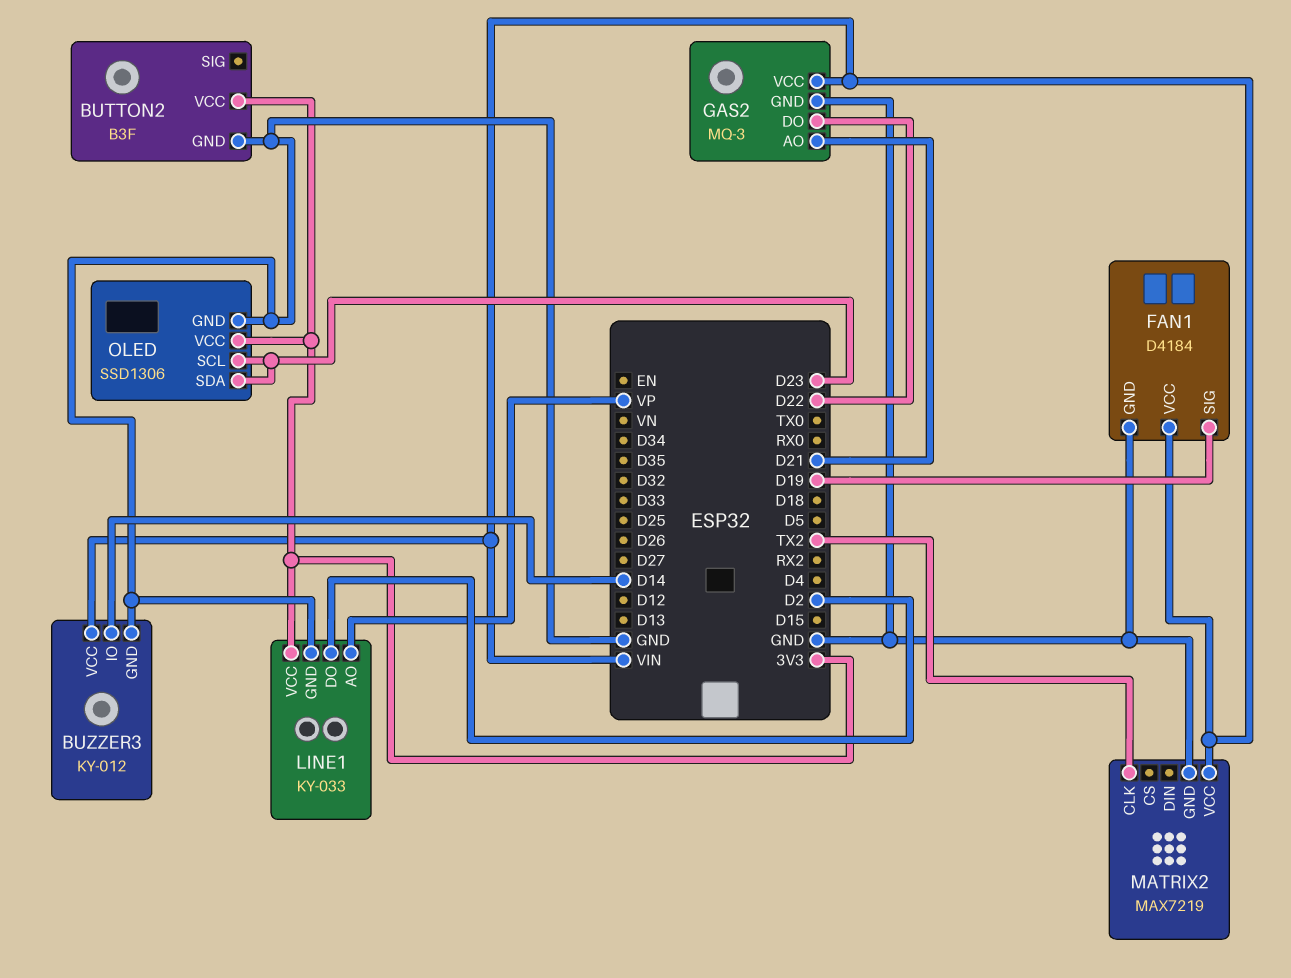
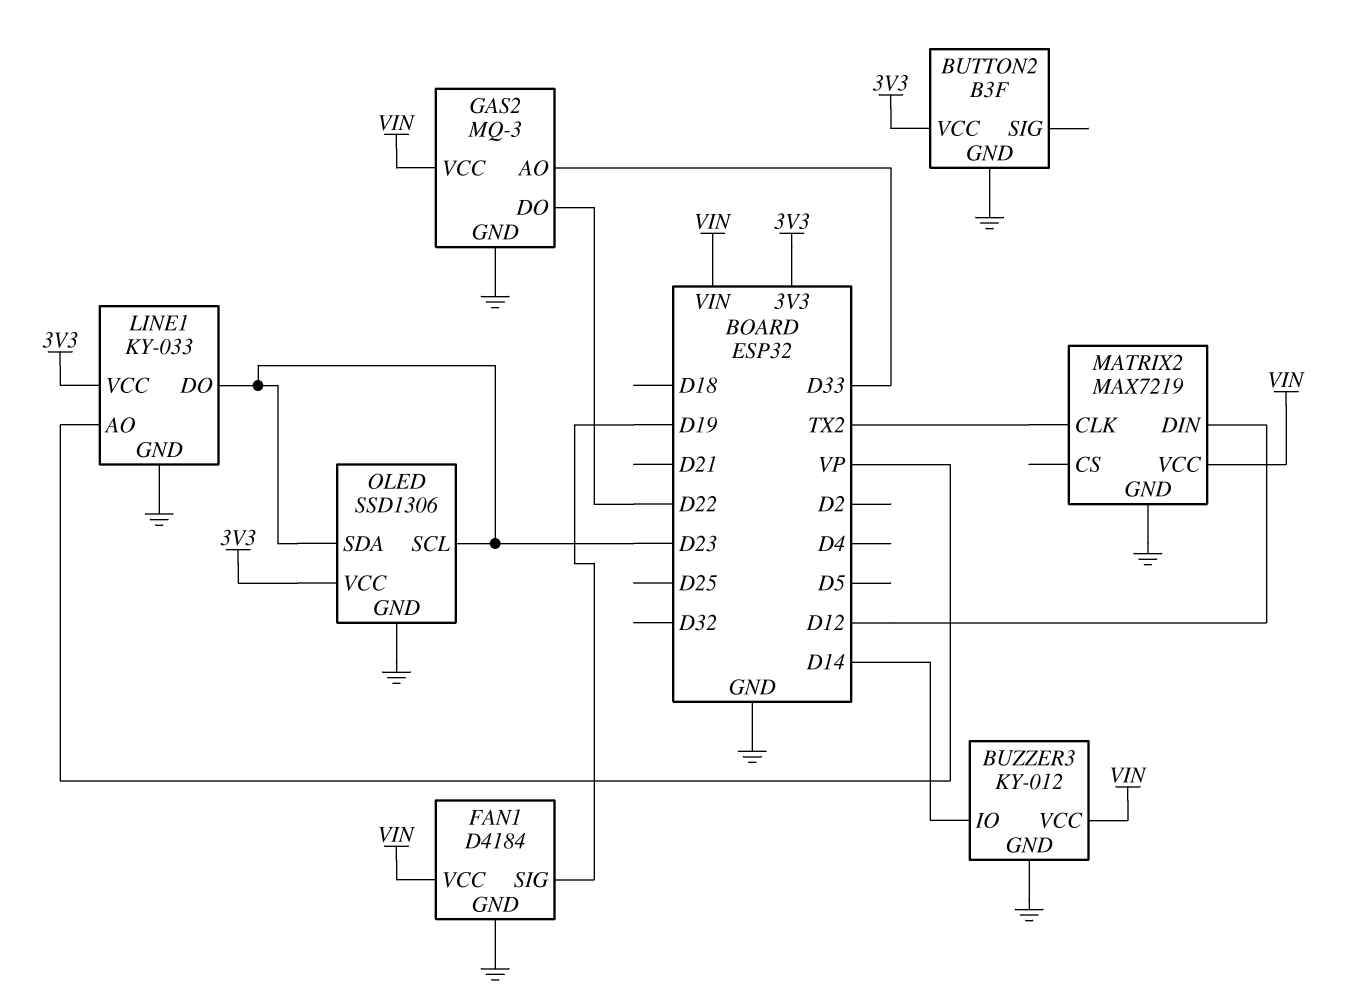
GAS2 pin AO: D21 -> D33
LINE1 pin DO: D2 -> D23
MATRIX2 pin DIN: none -> D12

